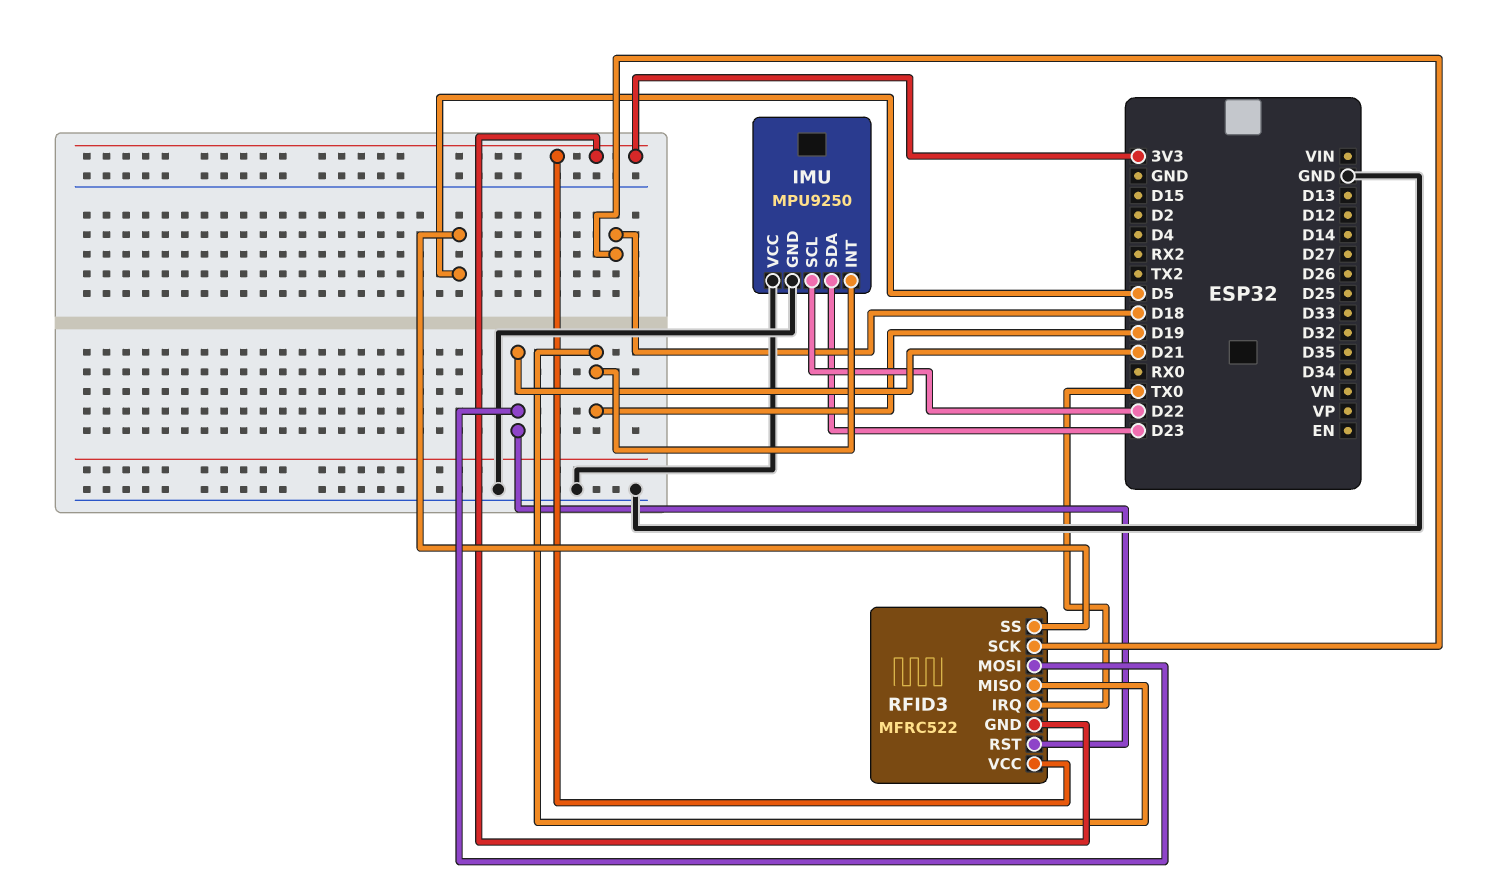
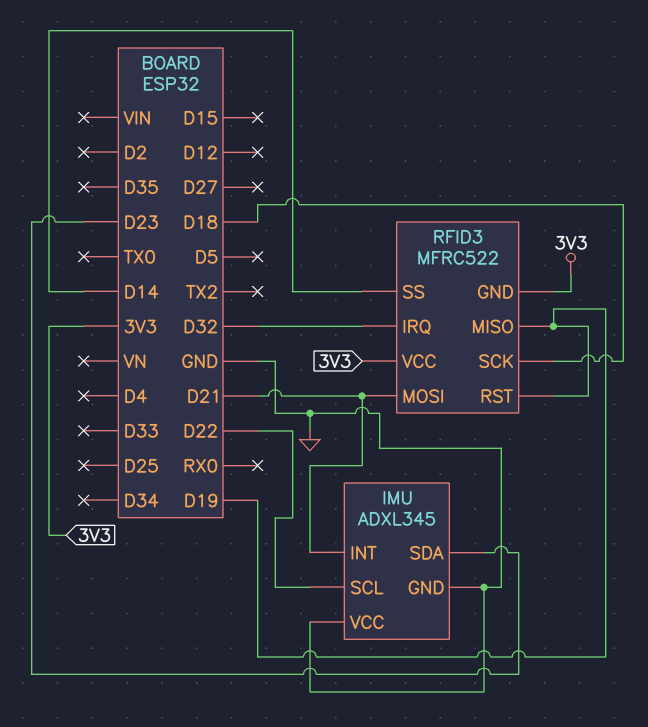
IMU: MPU9250 -> ADXL345
IMU pin INT: D19 -> D21
RFID3 pin IRQ: TX0 -> D32
RFID3 pin RST: D21 -> D19
RFID3 pin SS: D5 -> D14

